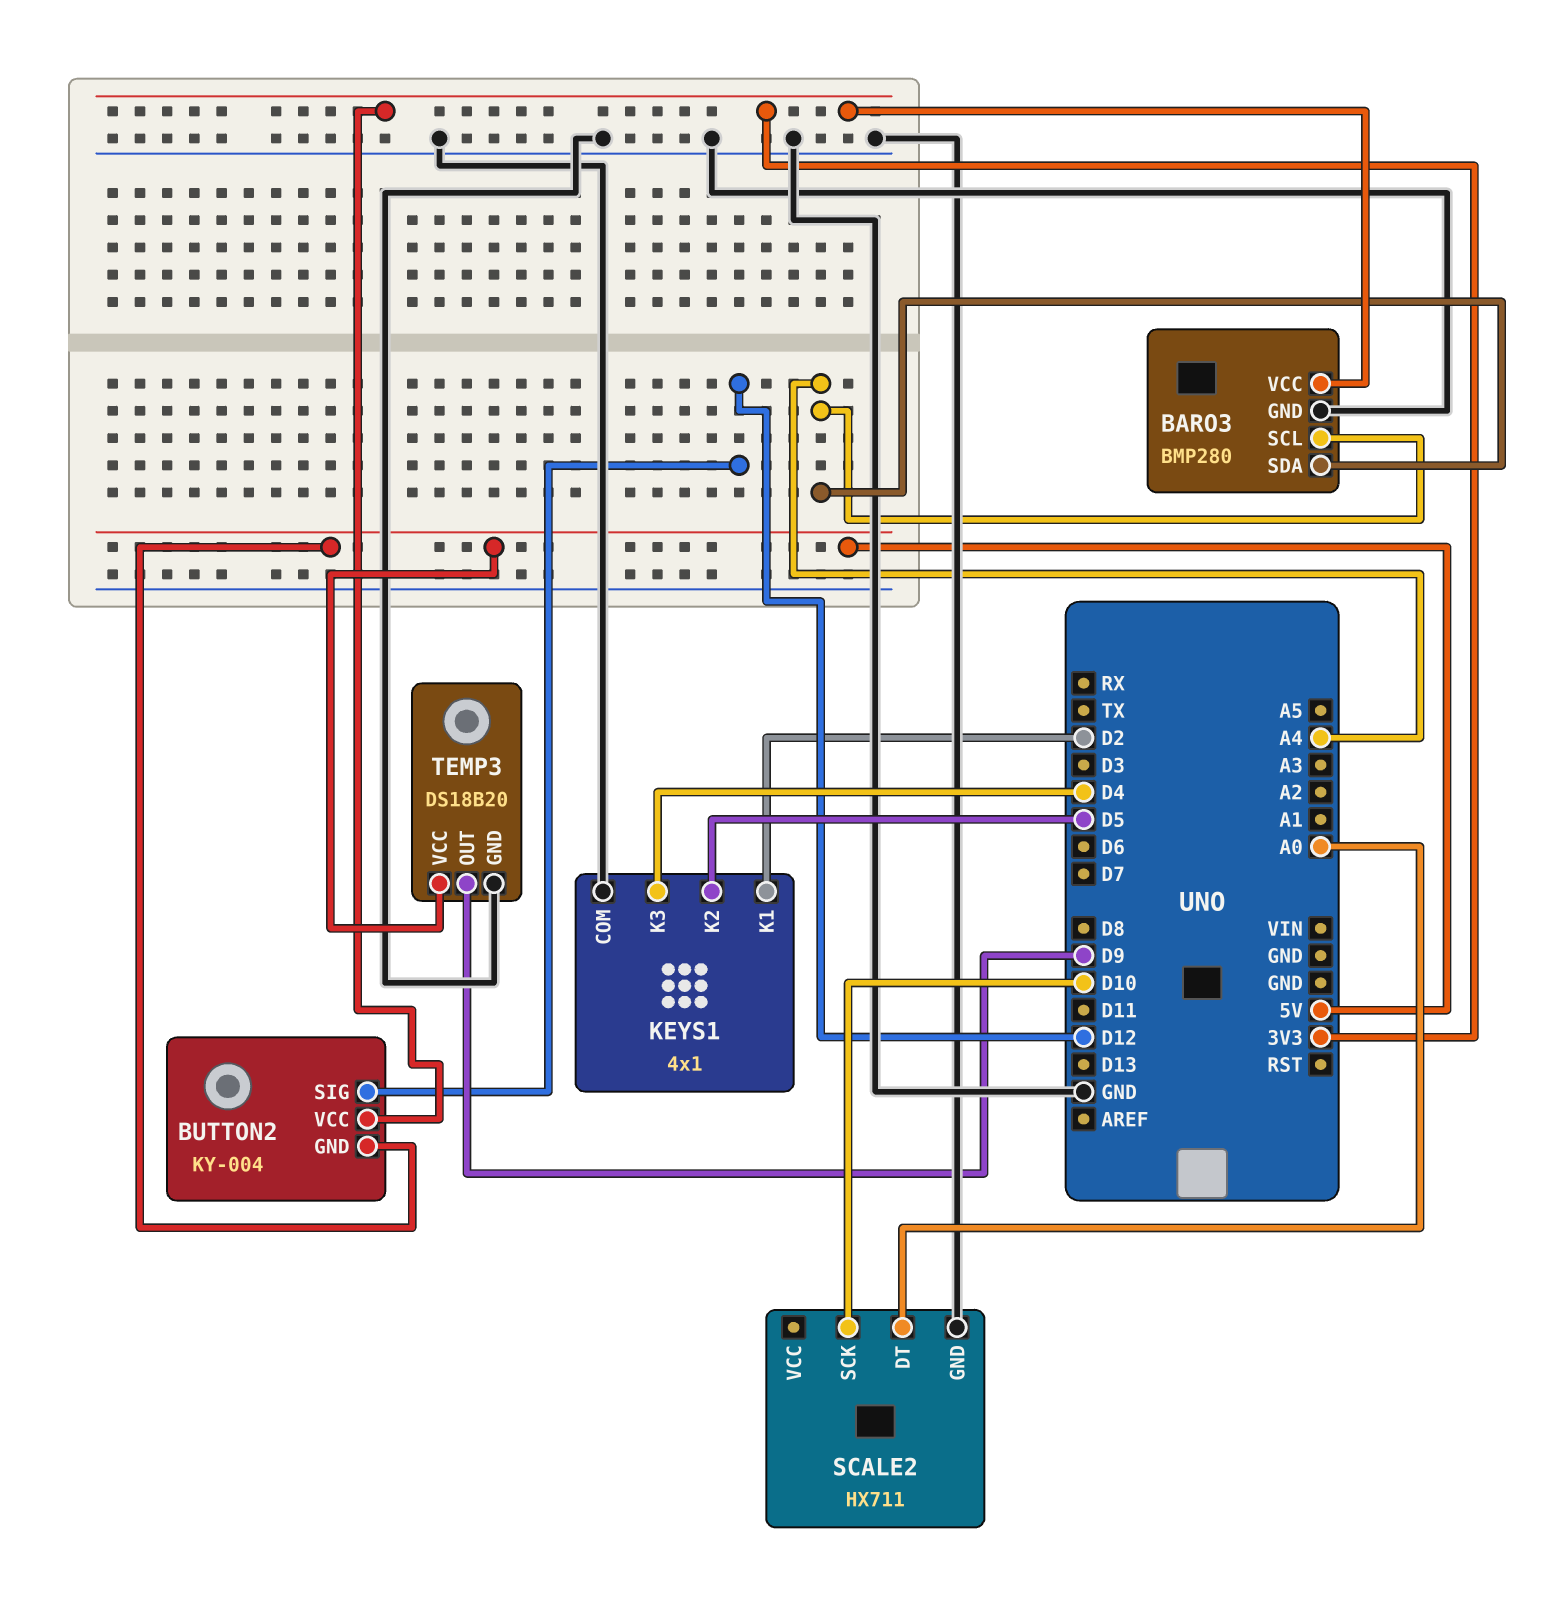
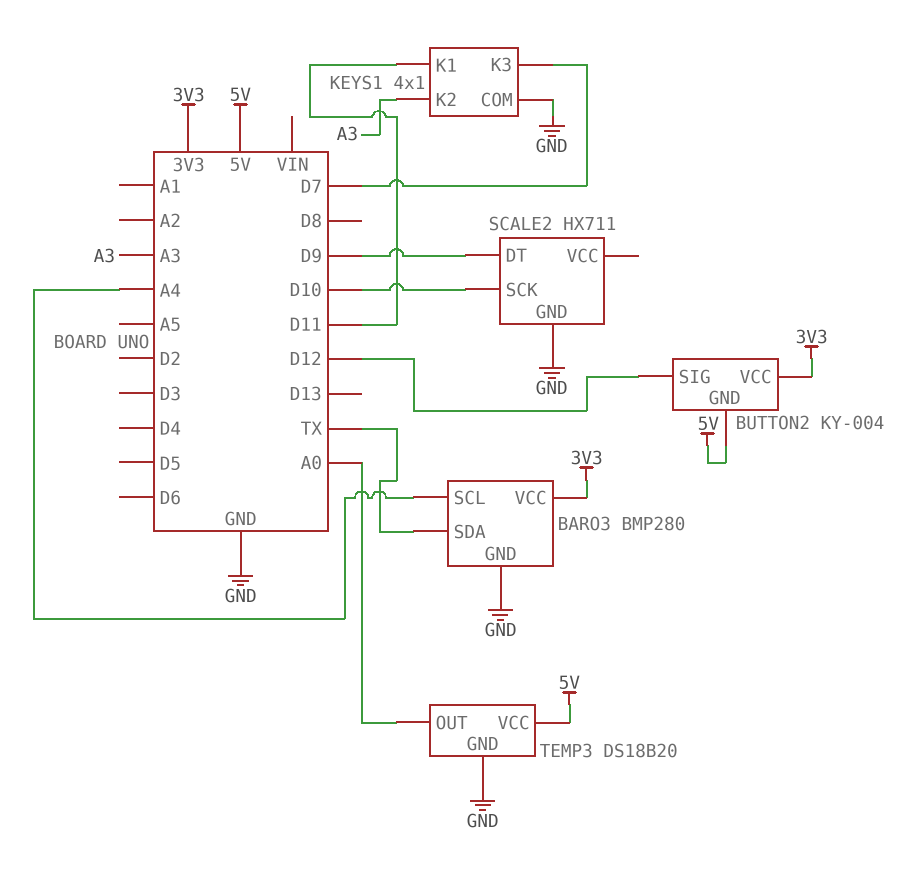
BARO3 pin SDA: A4 -> TX
KEYS1 pin K1: D2 -> D11
KEYS1 pin K2: D5 -> A3
KEYS1 pin K3: D4 -> D7
SCALE2 pin DT: A0 -> D9
TEMP3 pin OUT: D9 -> A0

